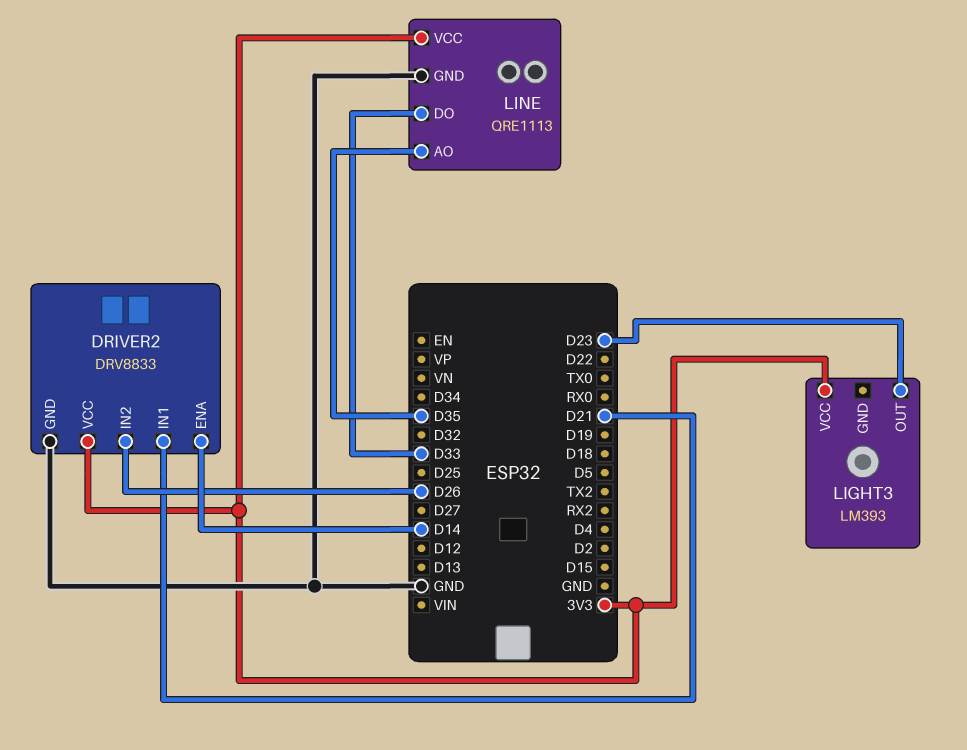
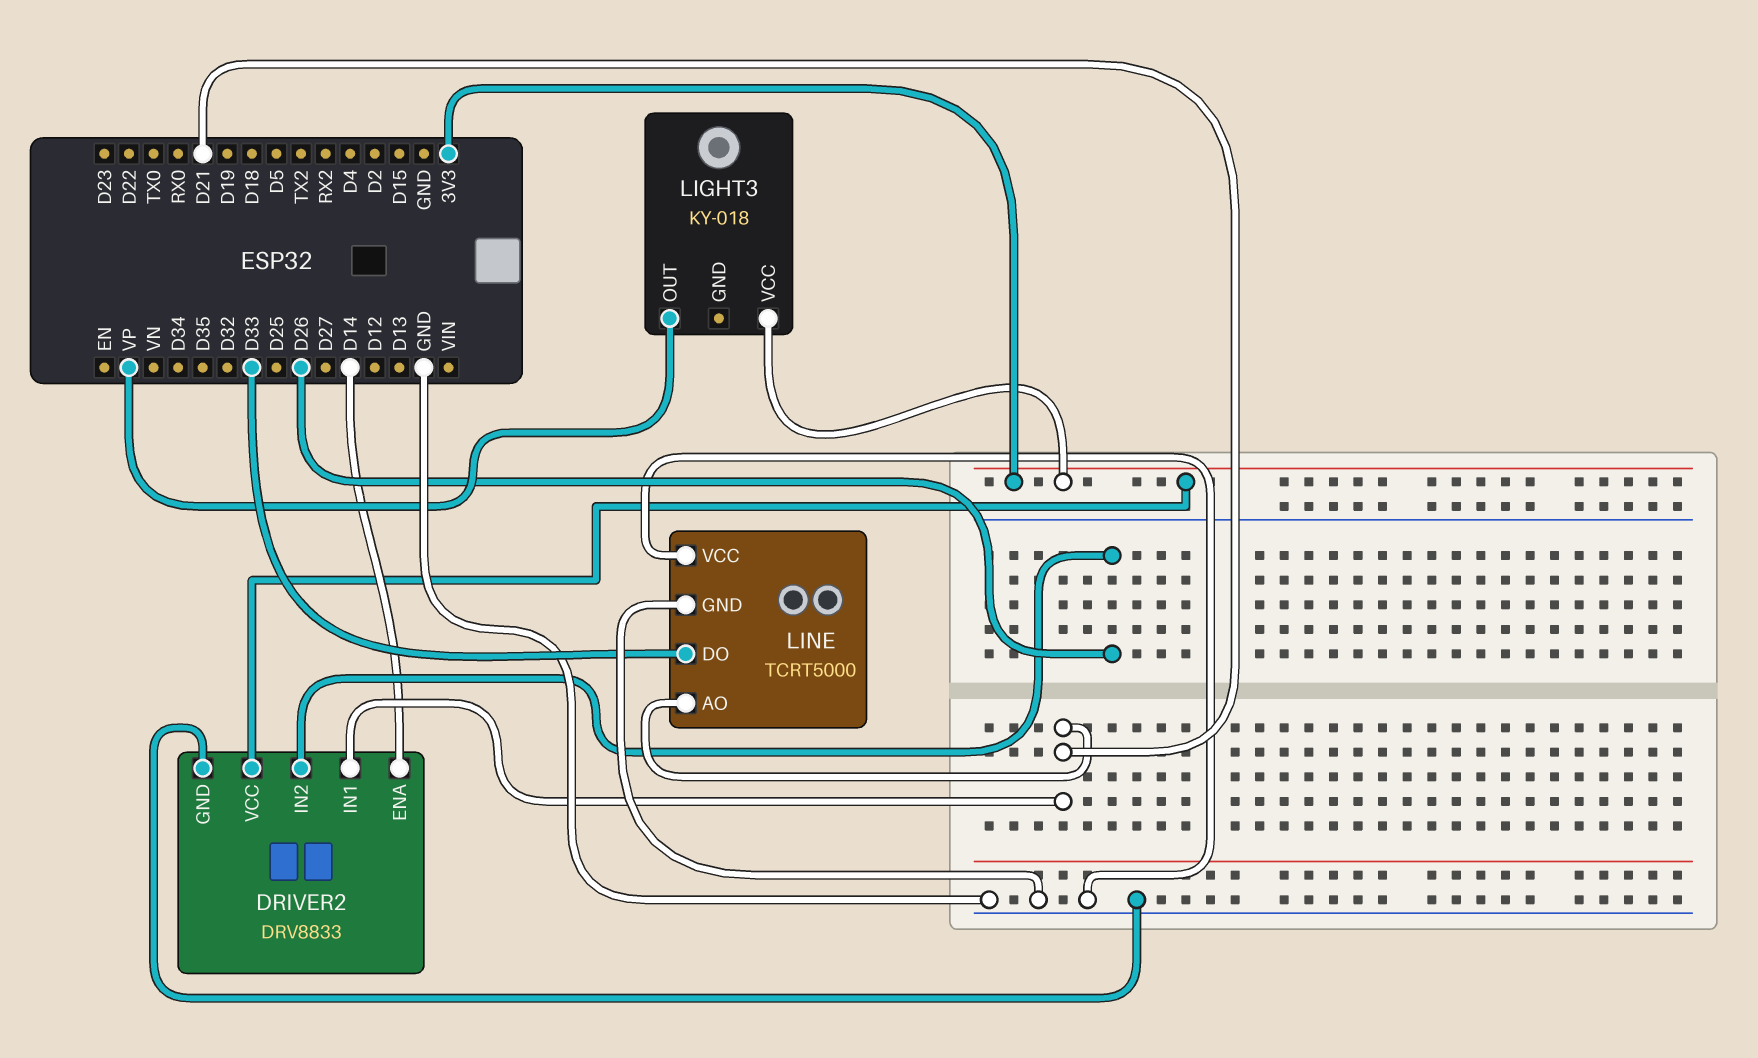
LIGHT3: LM393 -> KY-018
LIGHT3 pin OUT: D23 -> VP
LINE: QRE1113 -> TCRT5000
LINE pin AO: D35 -> D21
LINE pin VCC: 3V3 -> GND

